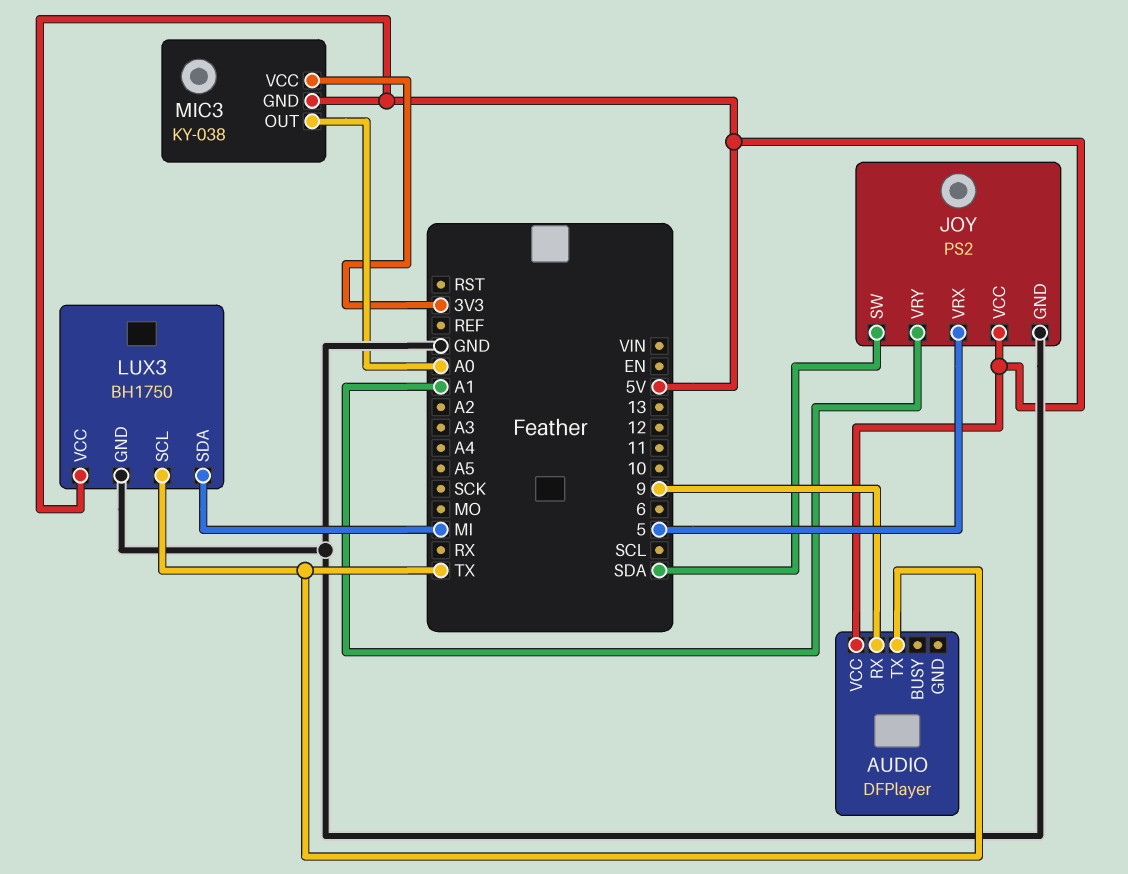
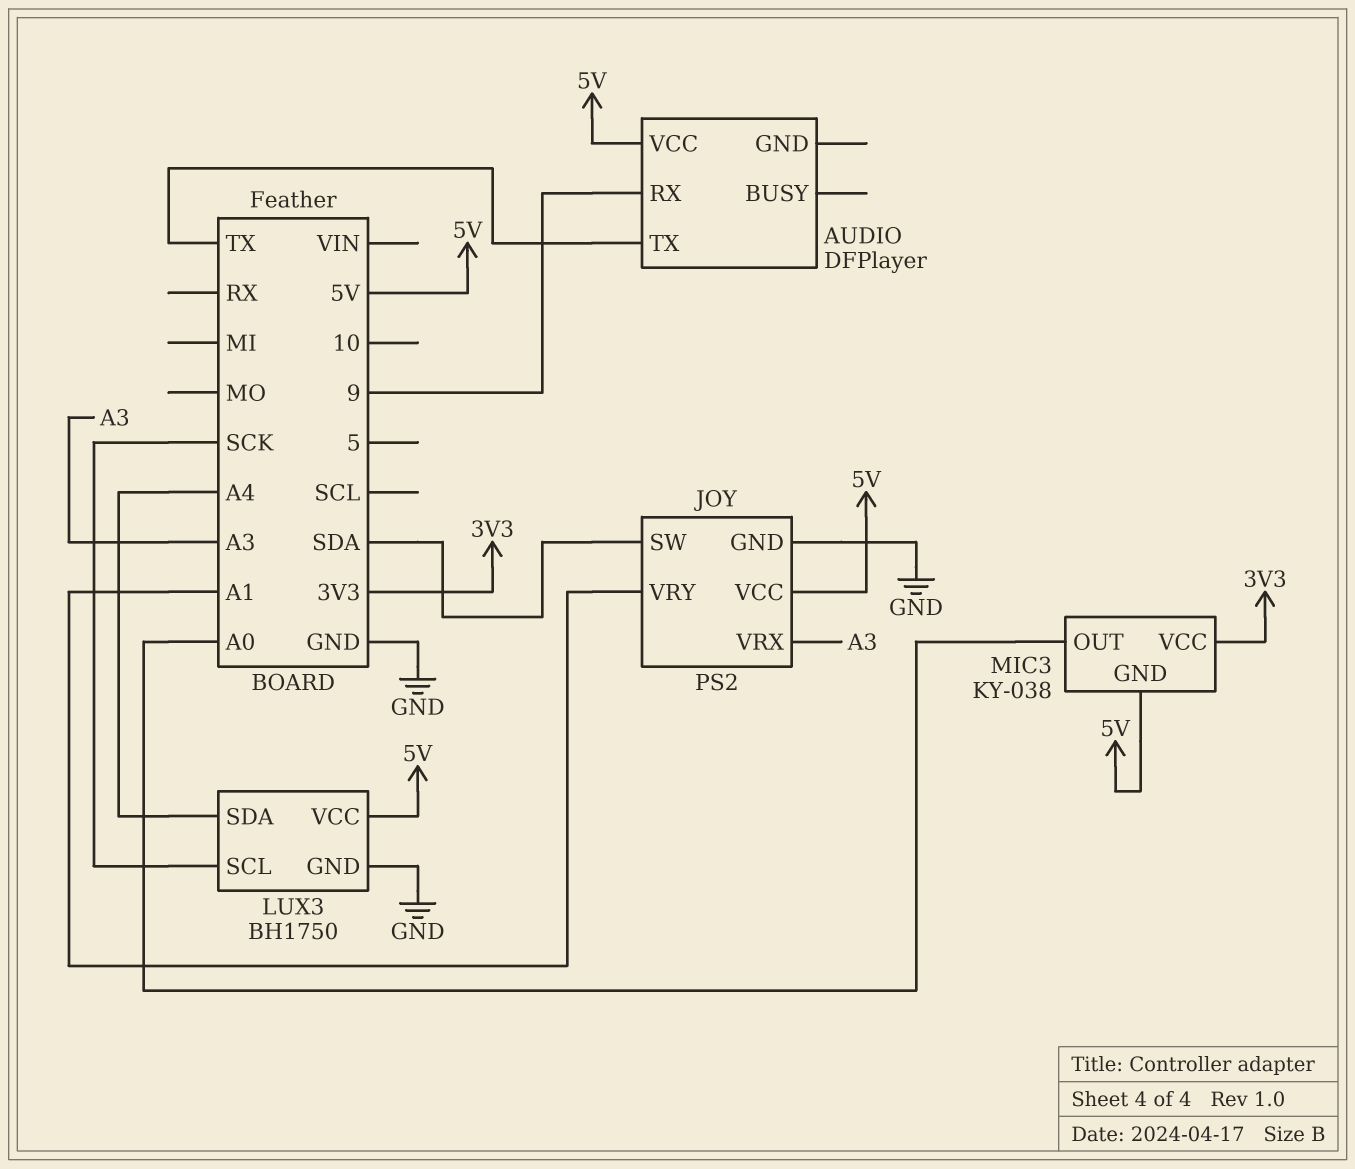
JOY pin VRX: 5 -> A3
LUX3 pin SCL: TX -> SCK
LUX3 pin SDA: MI -> A4

